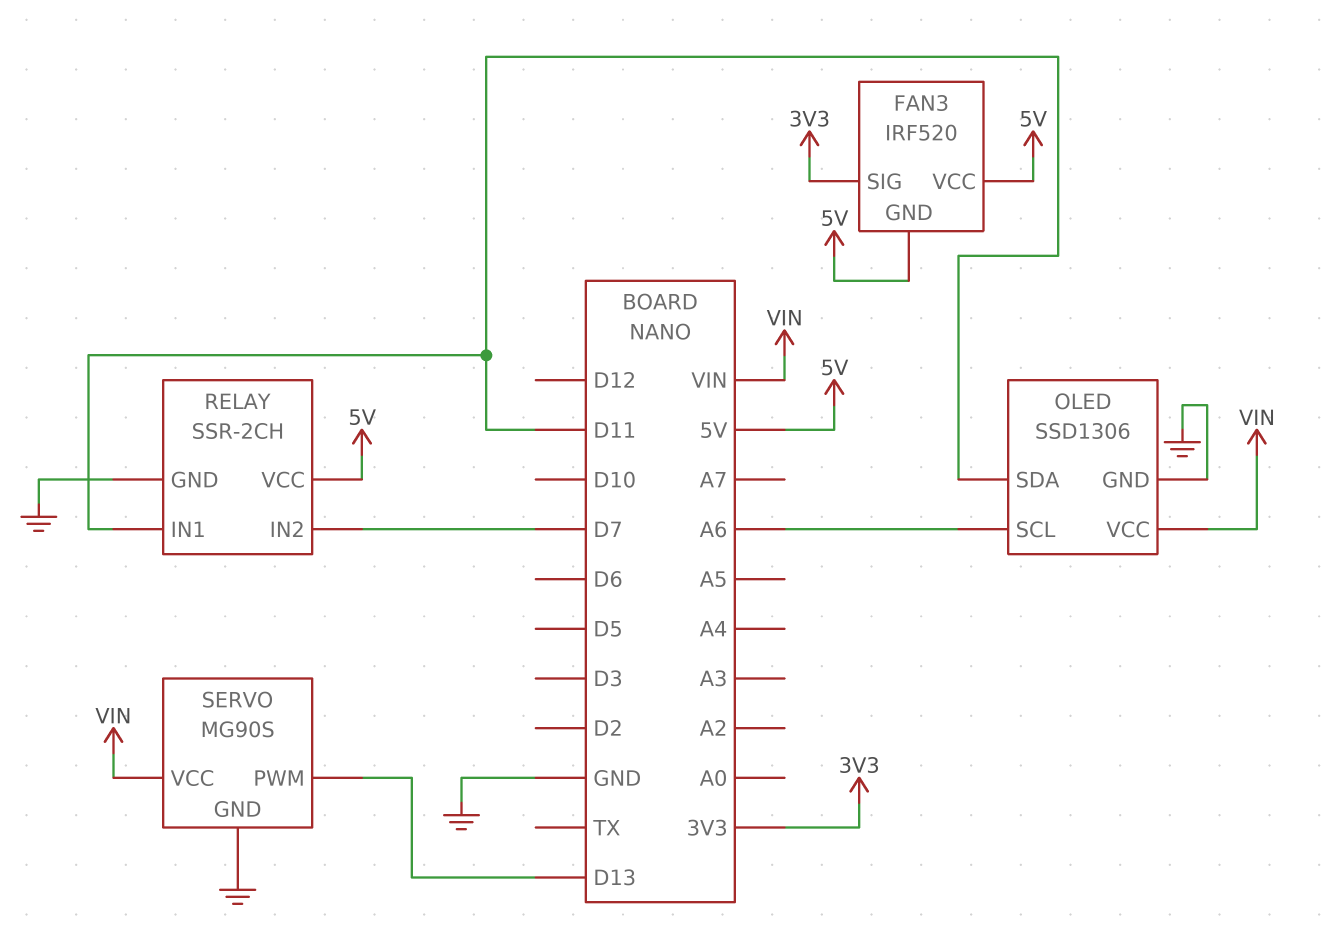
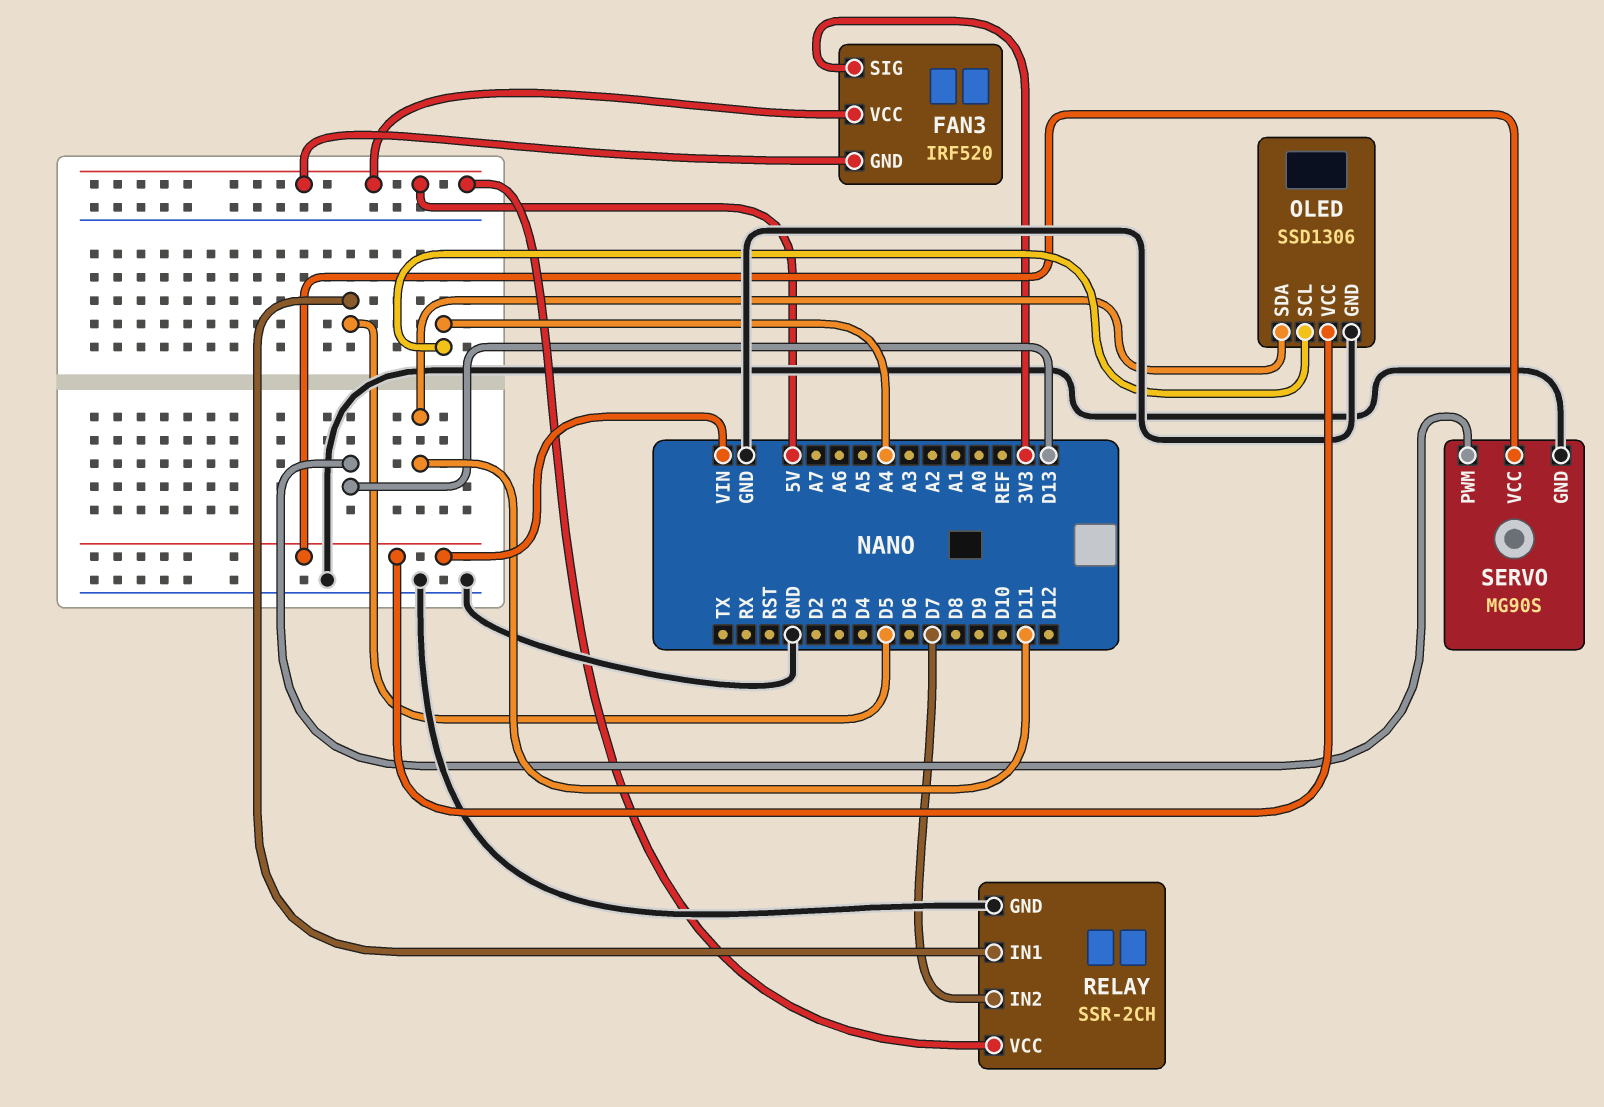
OLED pin SCL: A6 -> A4
RELAY pin IN1: D11 -> D5

